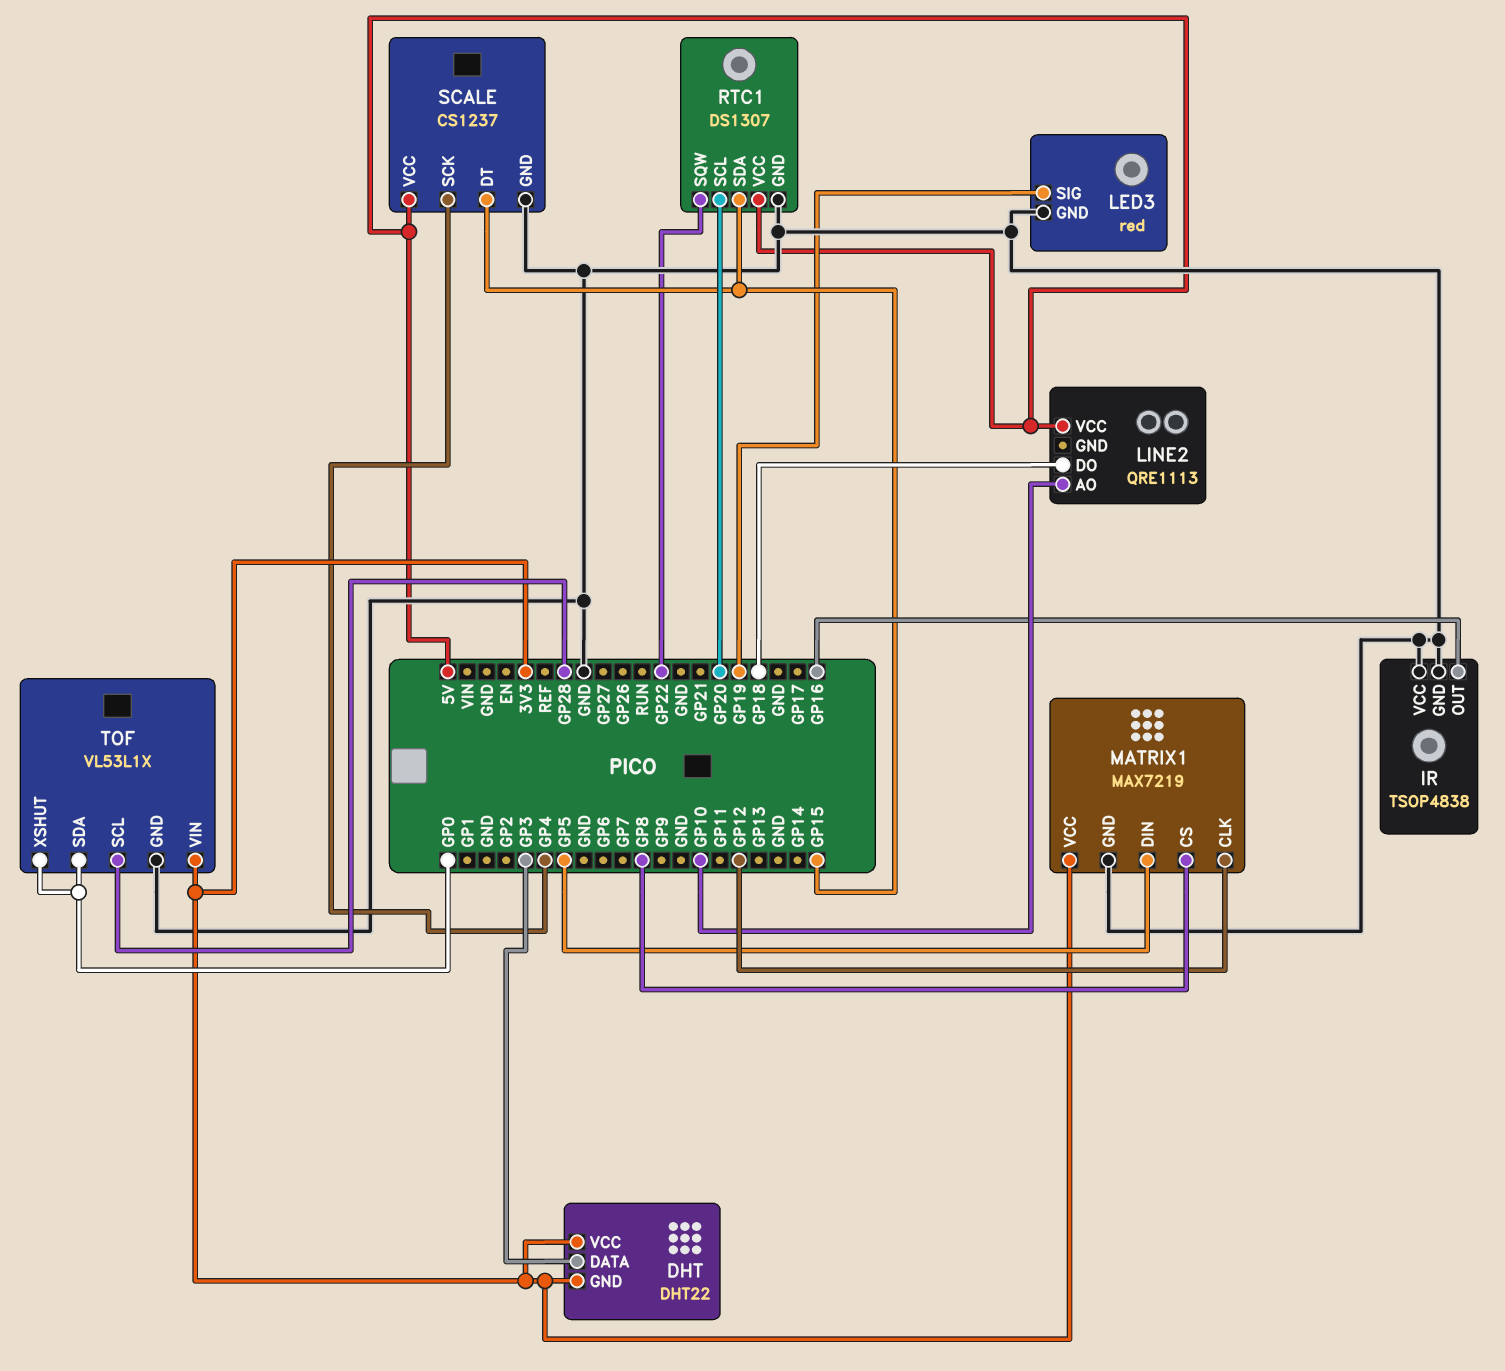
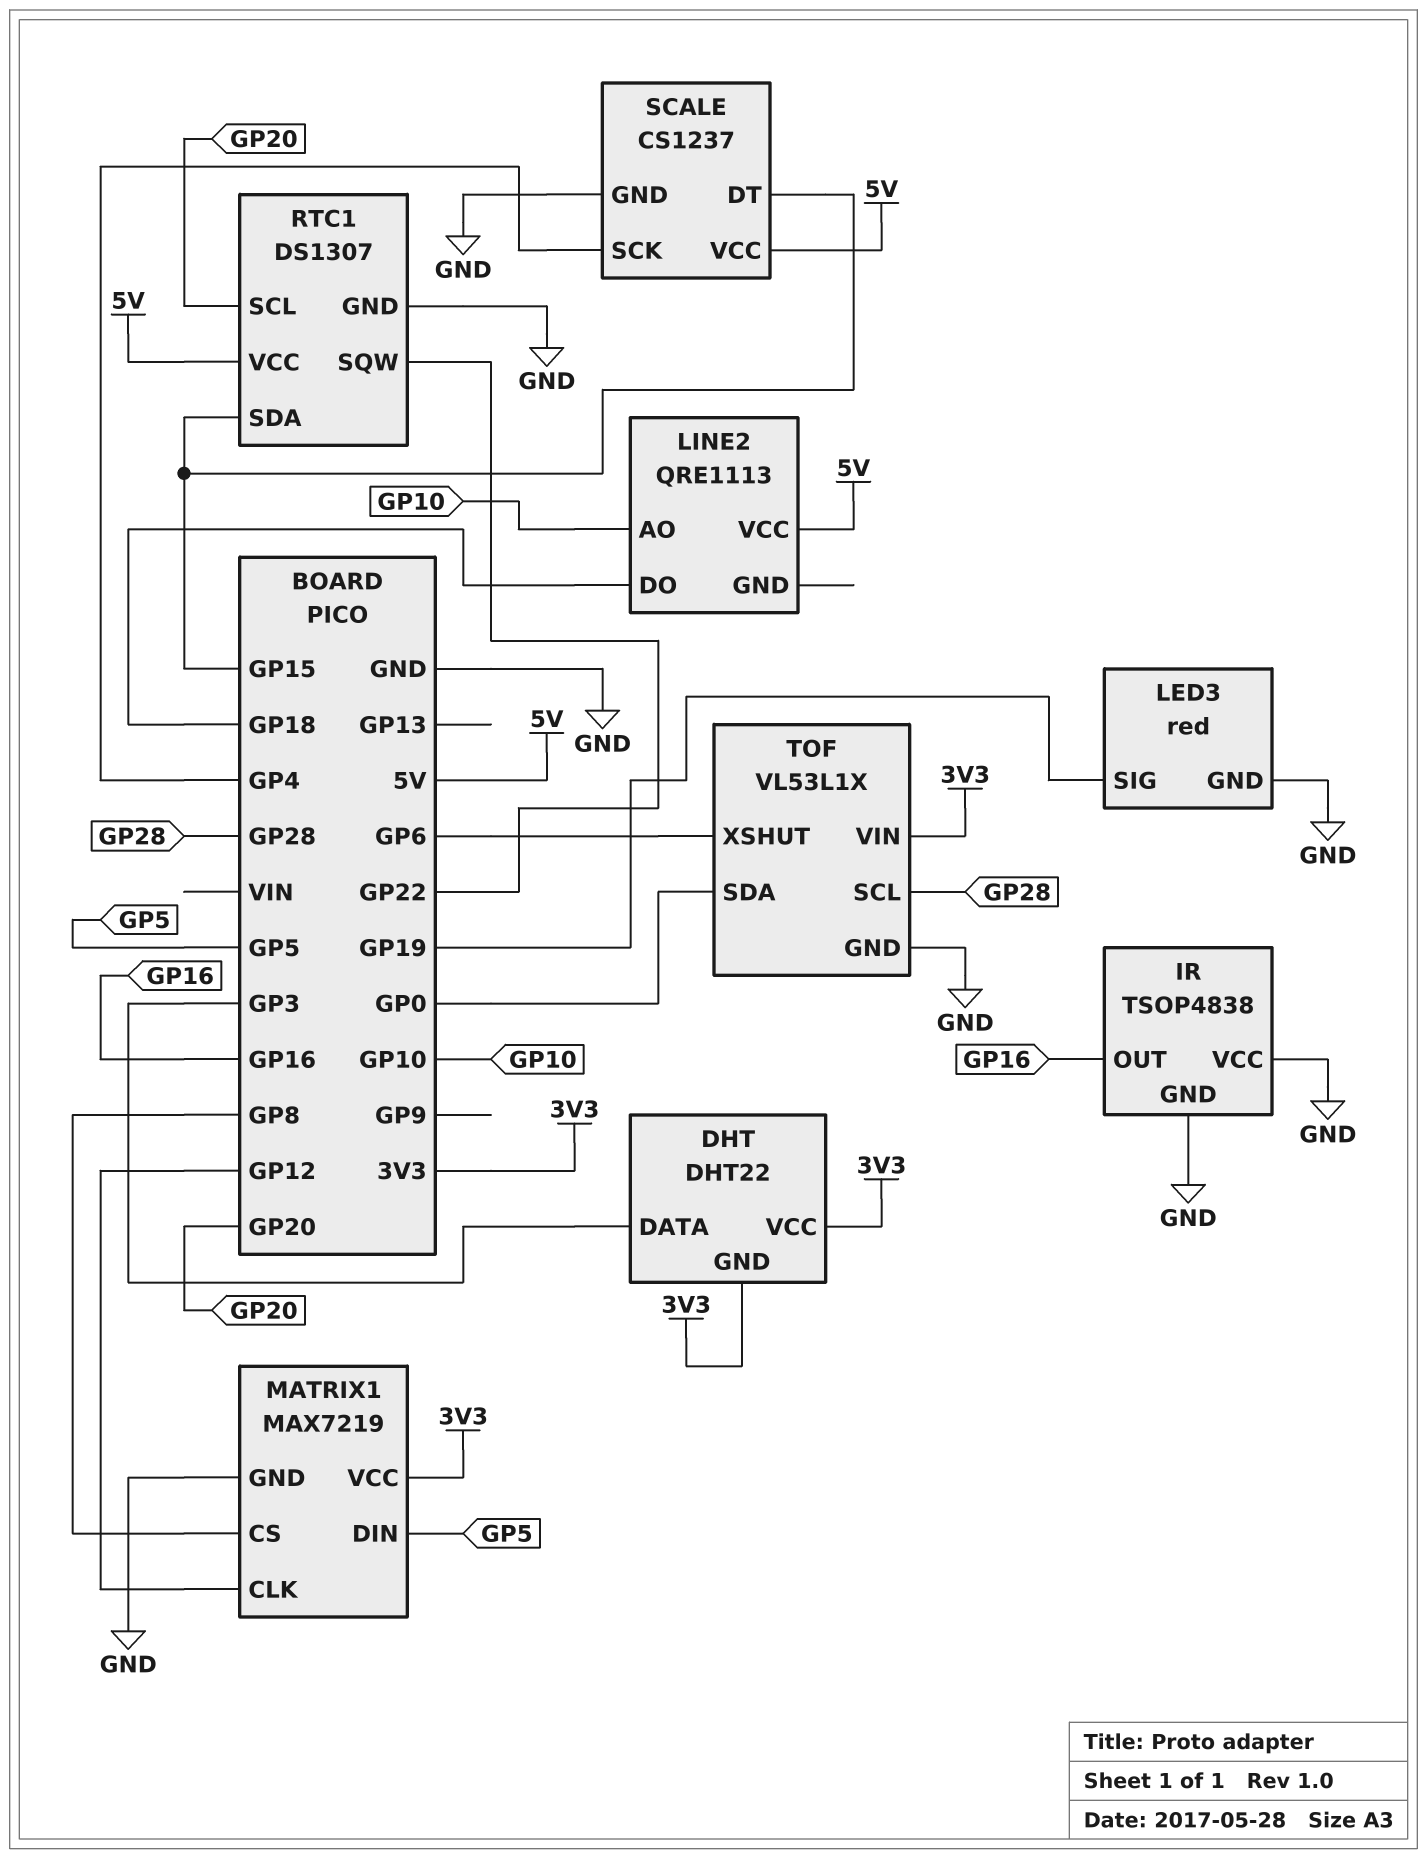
TOF pin XSHUT: GP0 -> GP6

